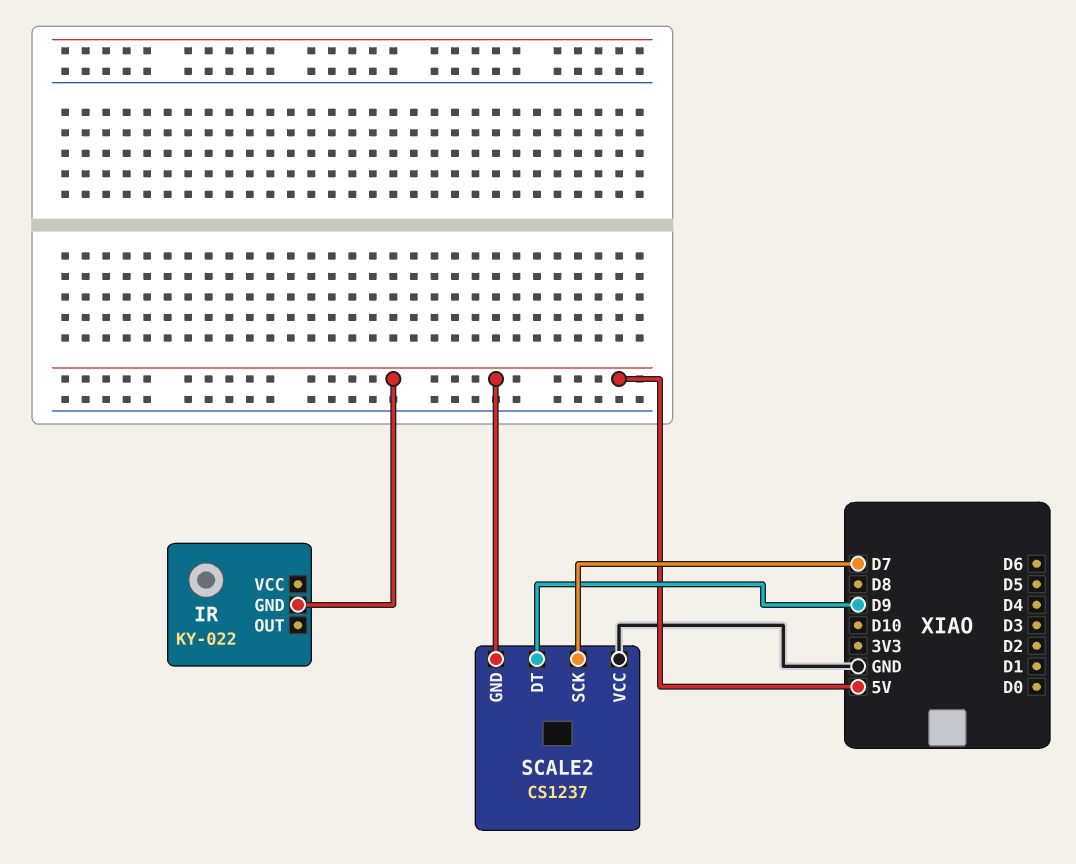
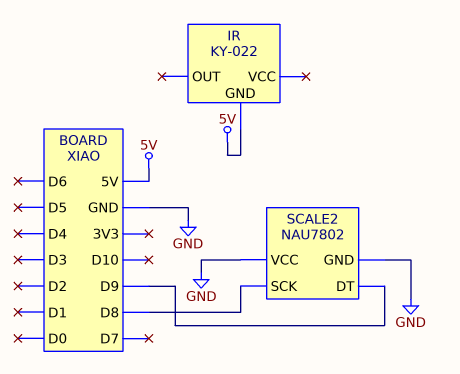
SCALE2: CS1237 -> NAU7802
SCALE2 pin GND: 5V -> GND
SCALE2 pin SCK: D7 -> D8

